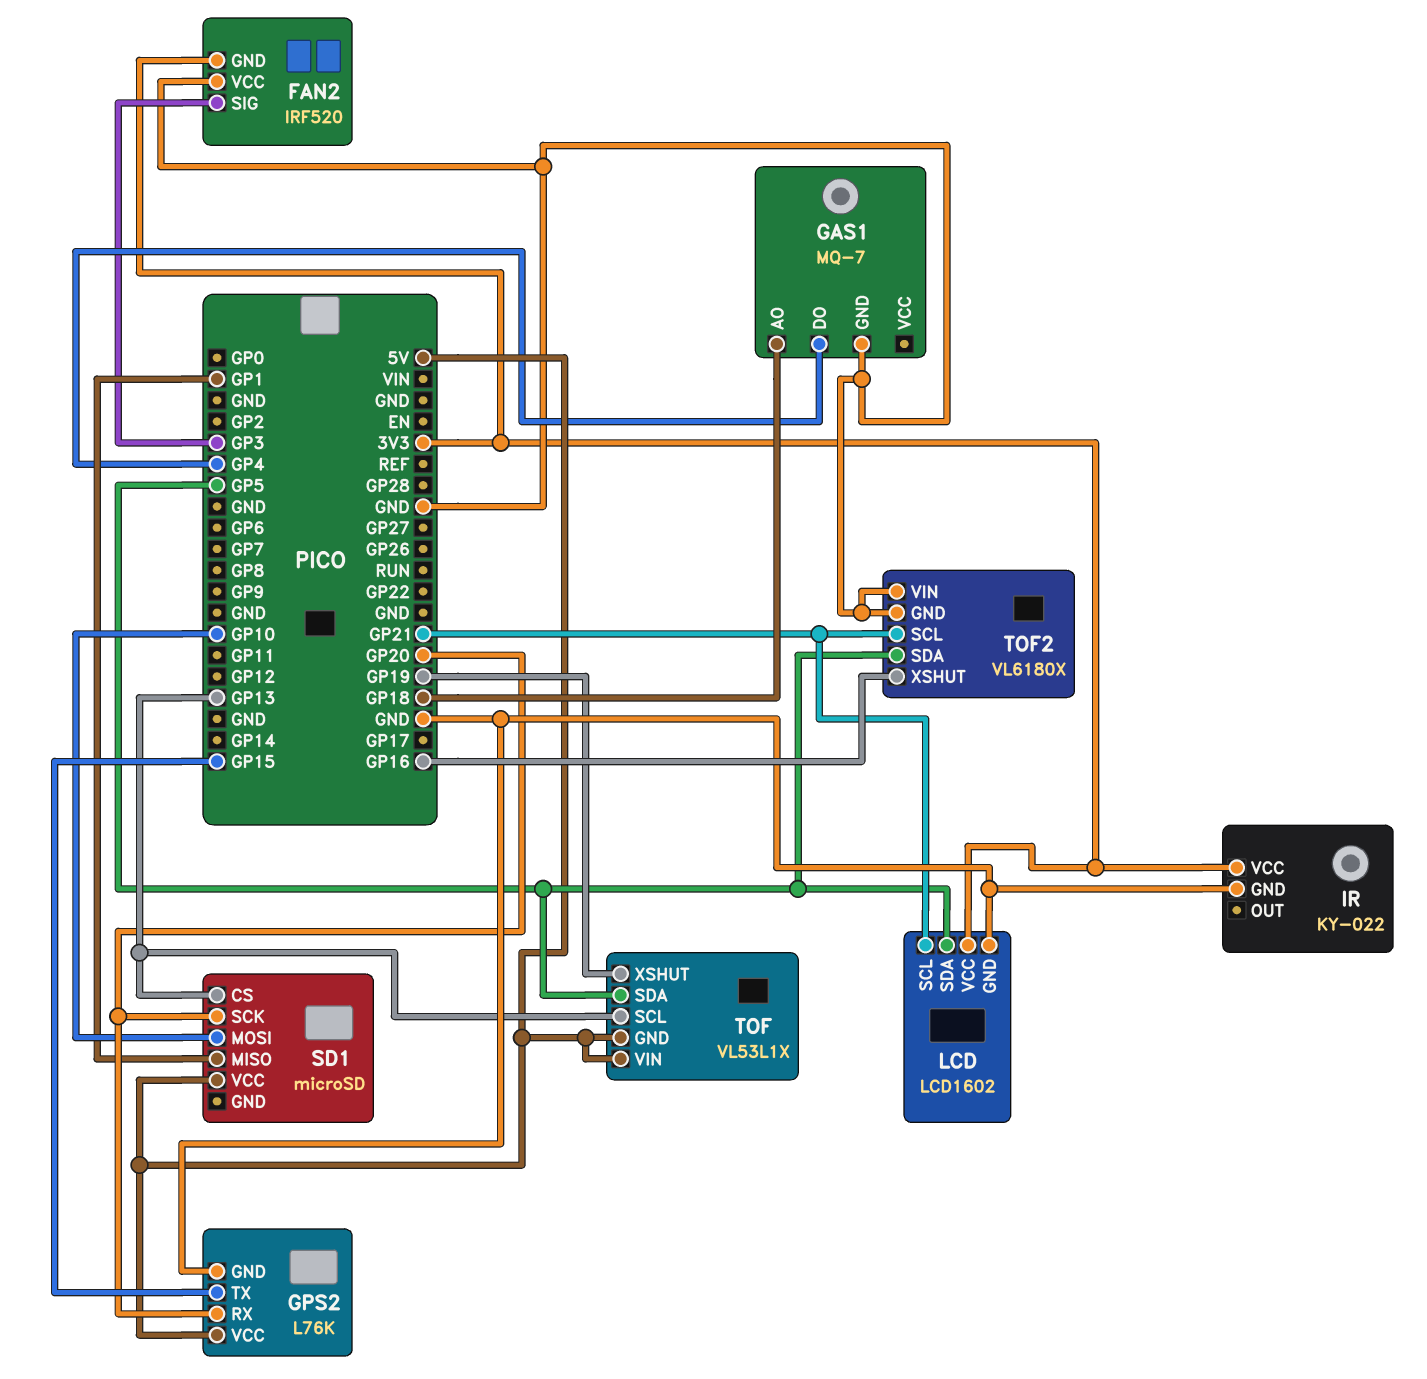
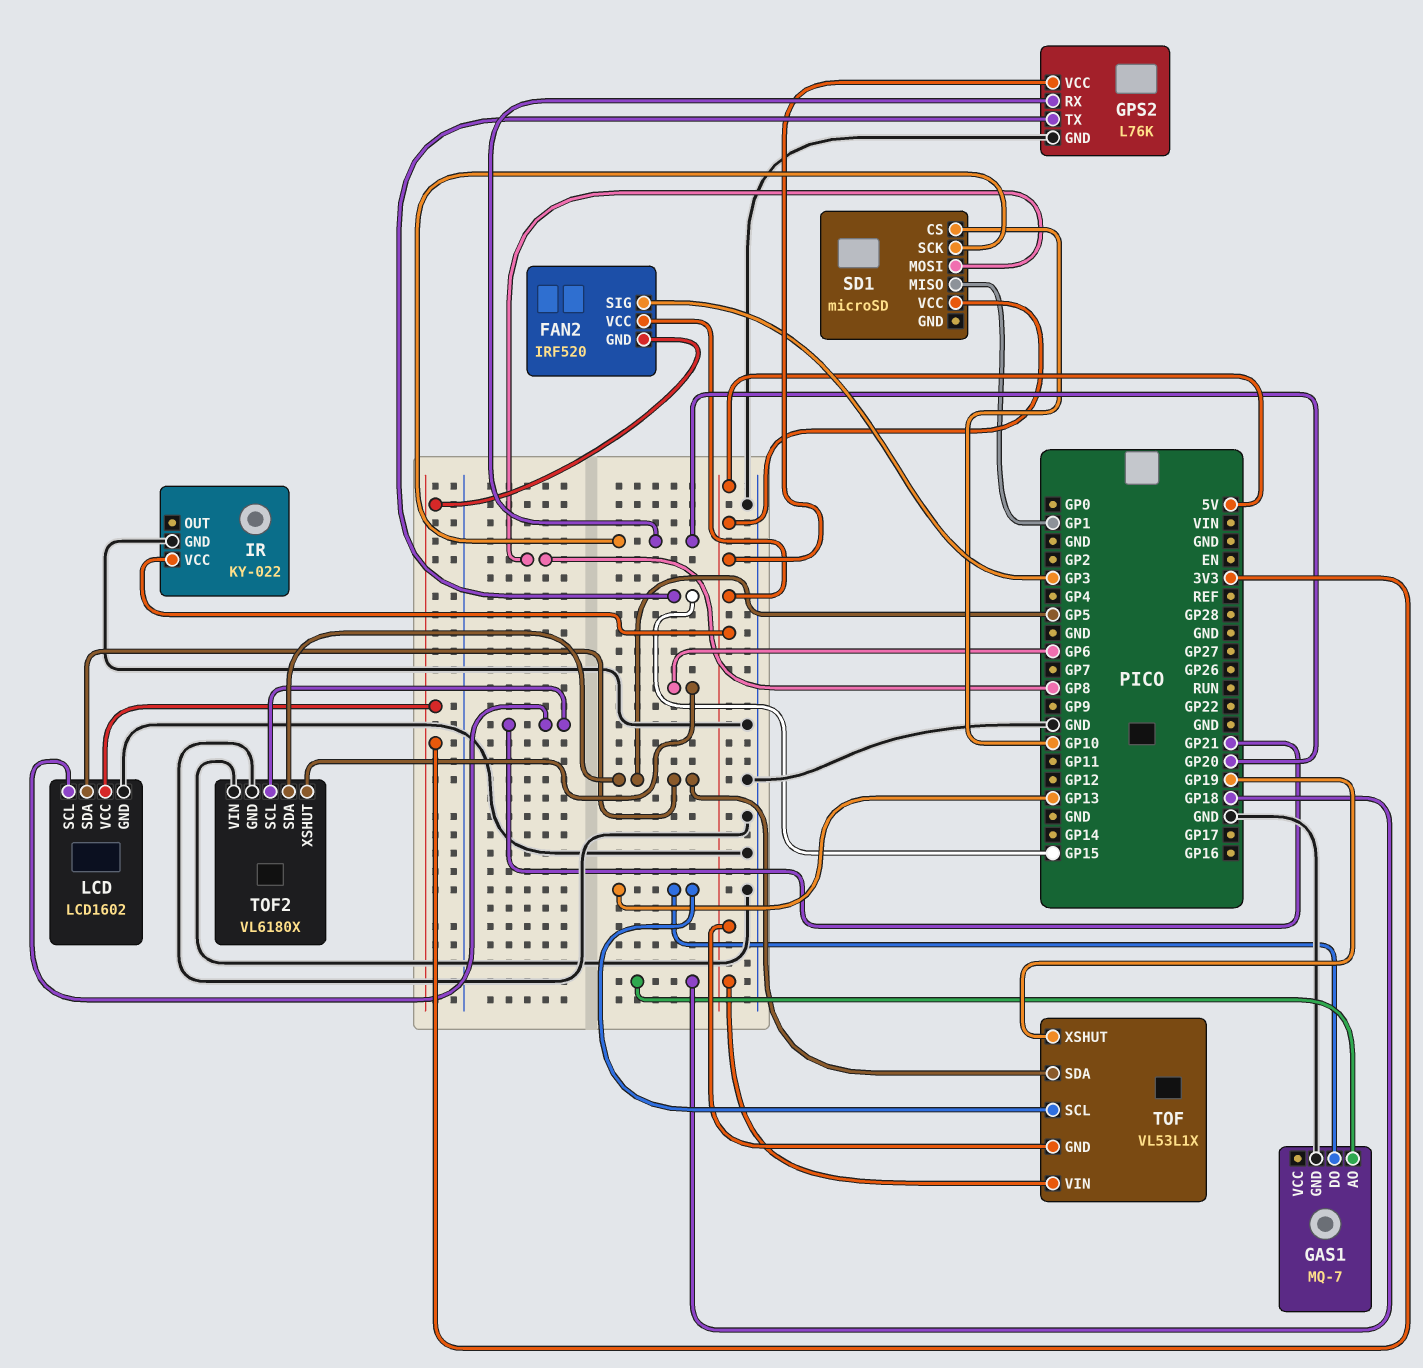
FAN2 pin VCC: GND -> 5V
GAS1 pin DO: GP4 -> GP13
IR pin VCC: 3V3 -> 5V
SD1 pin CS: GP13 -> GP10
SD1 pin MOSI: GP10 -> GP8
TOF2 pin XSHUT: GP16 -> GP6

